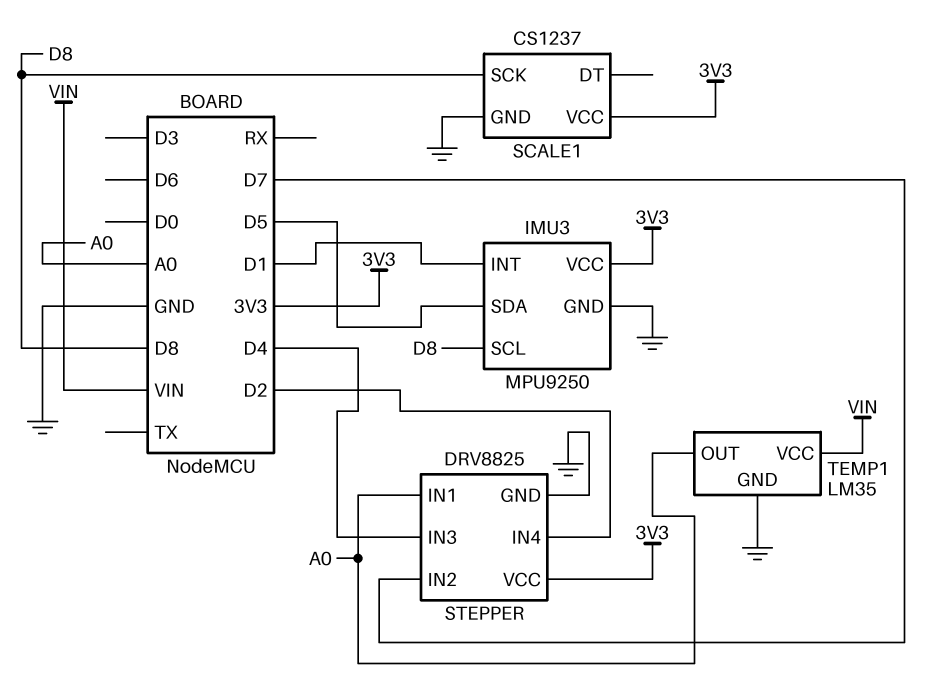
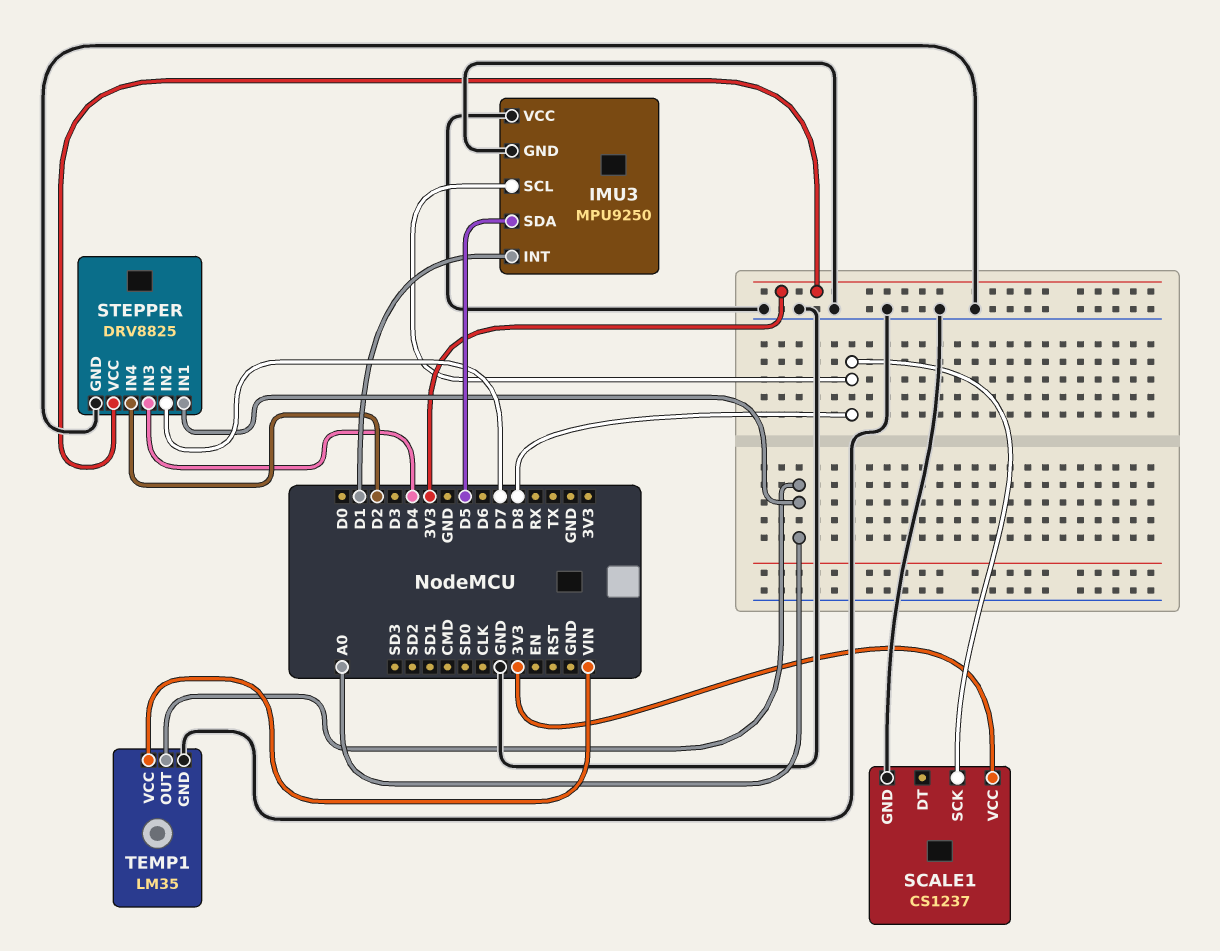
IMU3 pin VCC: 3V3 -> GND

